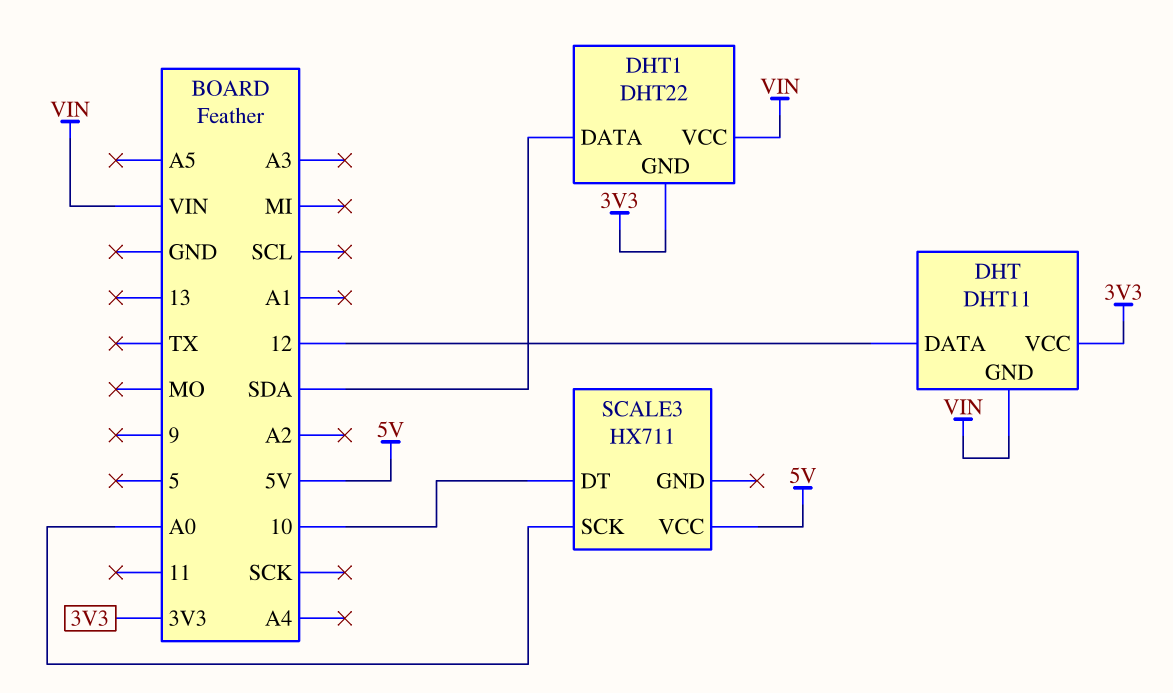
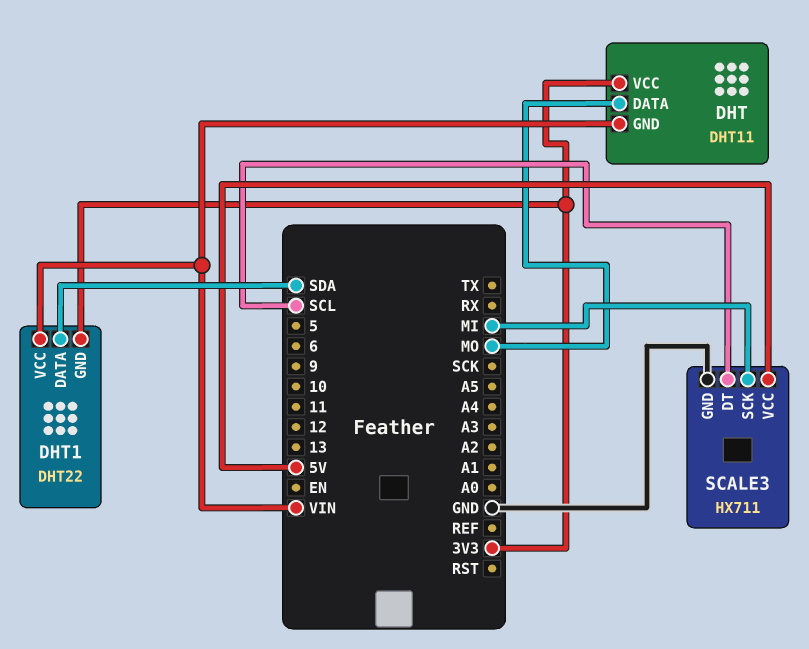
DHT pin DATA: 12 -> MO
SCALE3 pin DT: 10 -> SCL
SCALE3 pin GND: none -> GND
SCALE3 pin SCK: A0 -> MI

